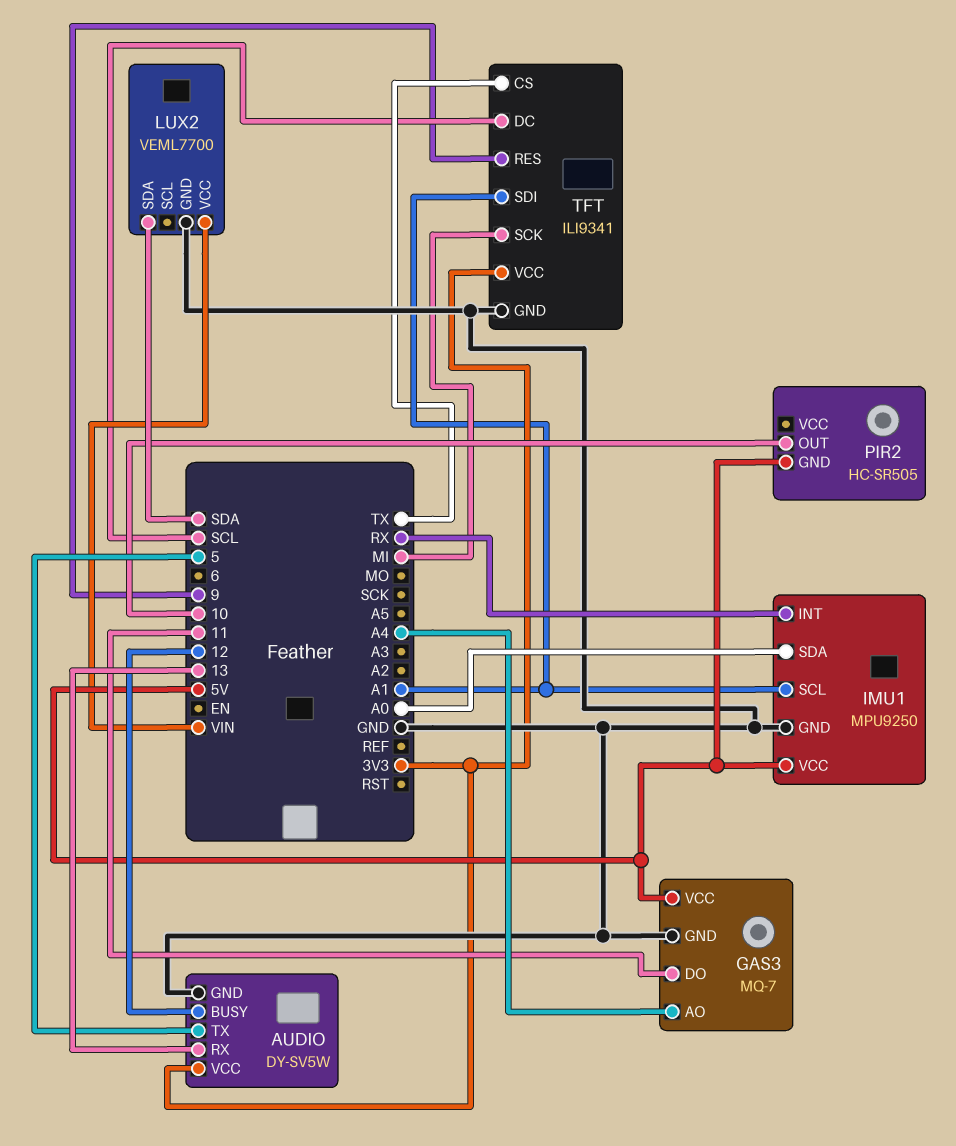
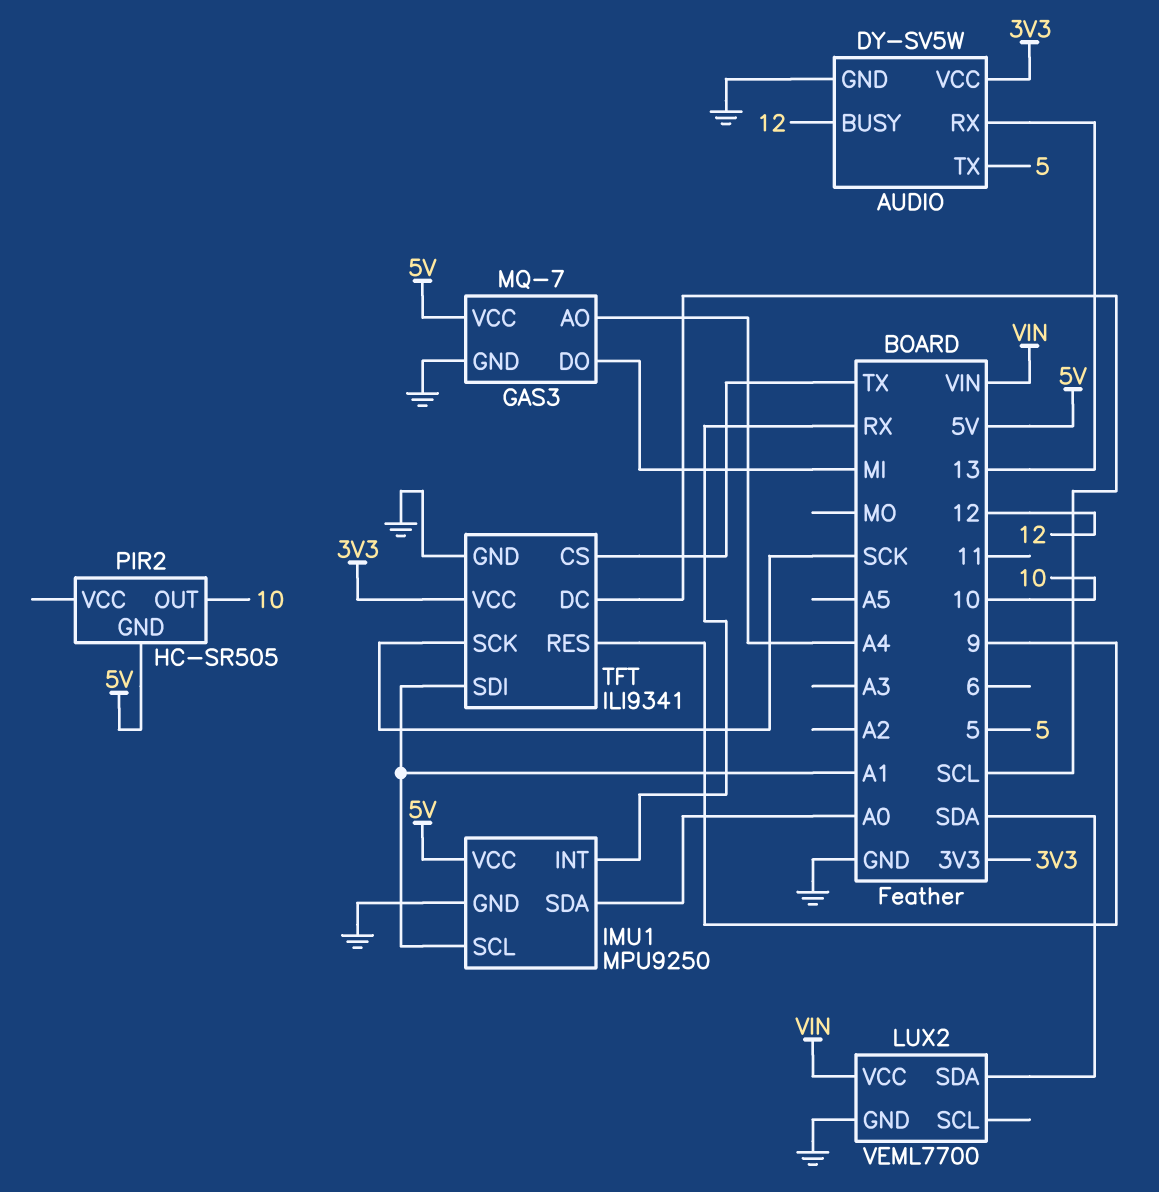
GAS3 pin DO: 11 -> MI
TFT pin SCK: MI -> SCK

